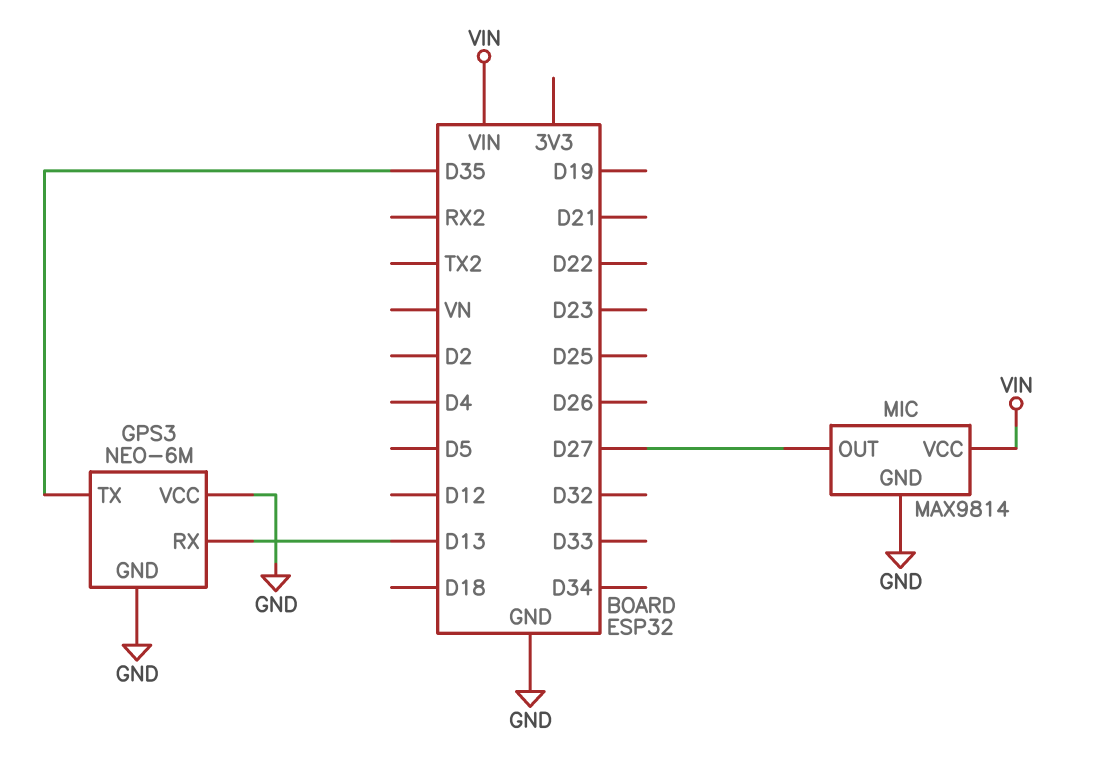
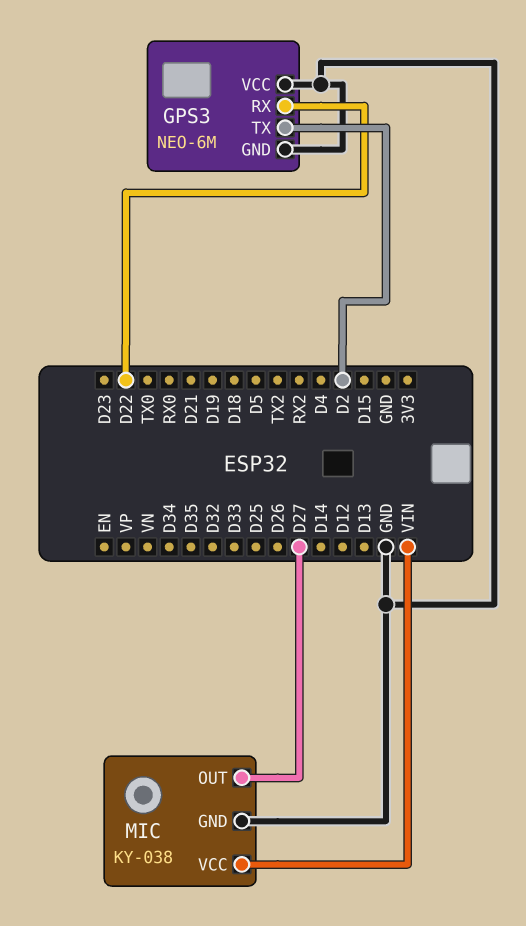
GPS3 pin RX: D13 -> D22
GPS3 pin TX: D35 -> D2
MIC: MAX9814 -> KY-038

